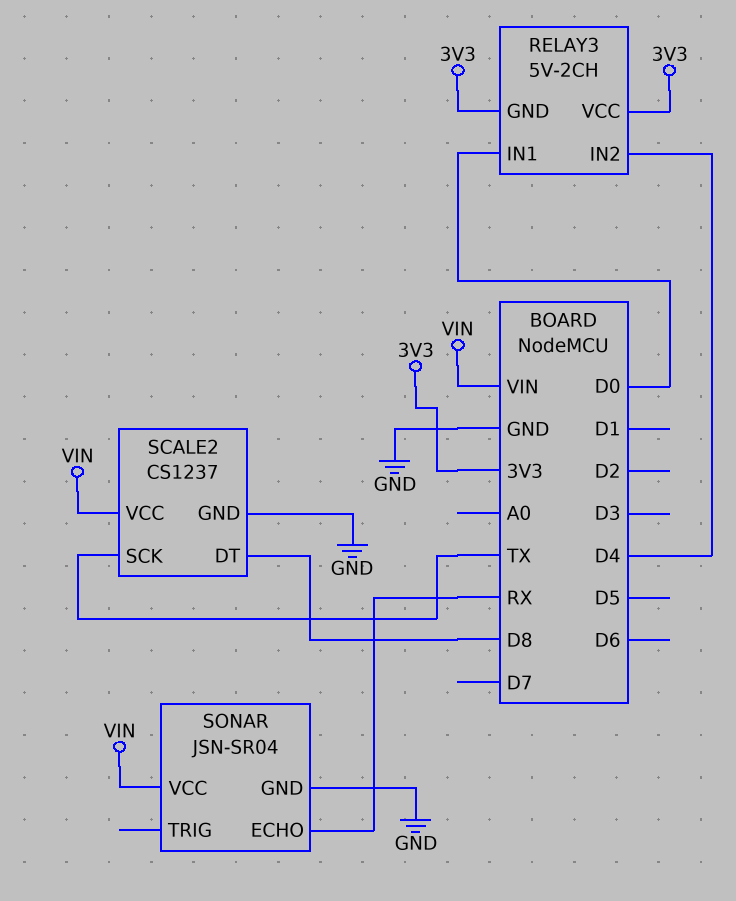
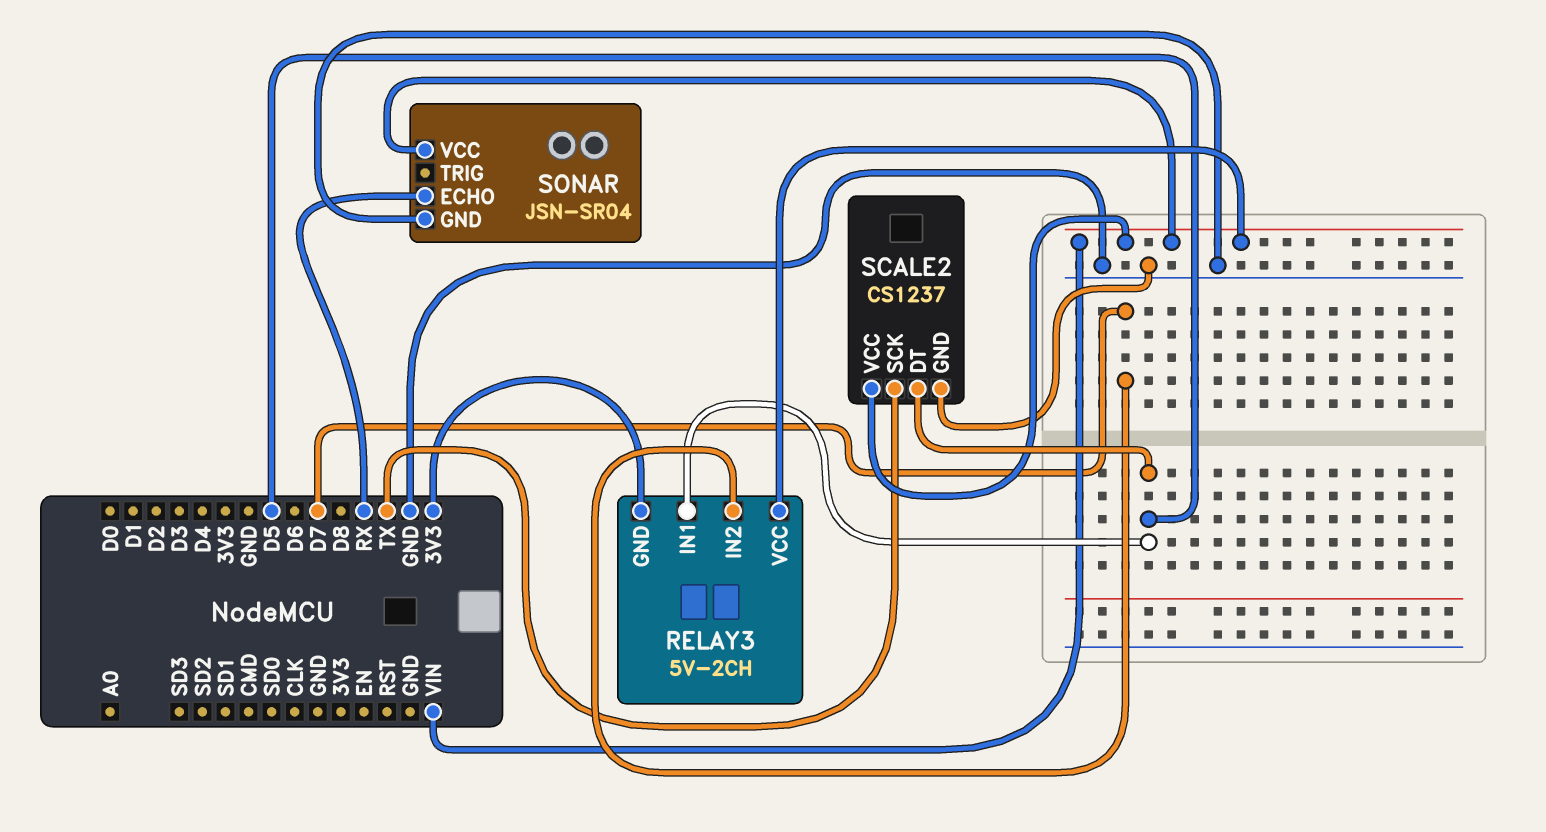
RELAY3 pin IN1: D0 -> D5
RELAY3 pin IN2: D4 -> D7
RELAY3 pin VCC: 3V3 -> VIN
SCALE2 pin DT: D8 -> D5

